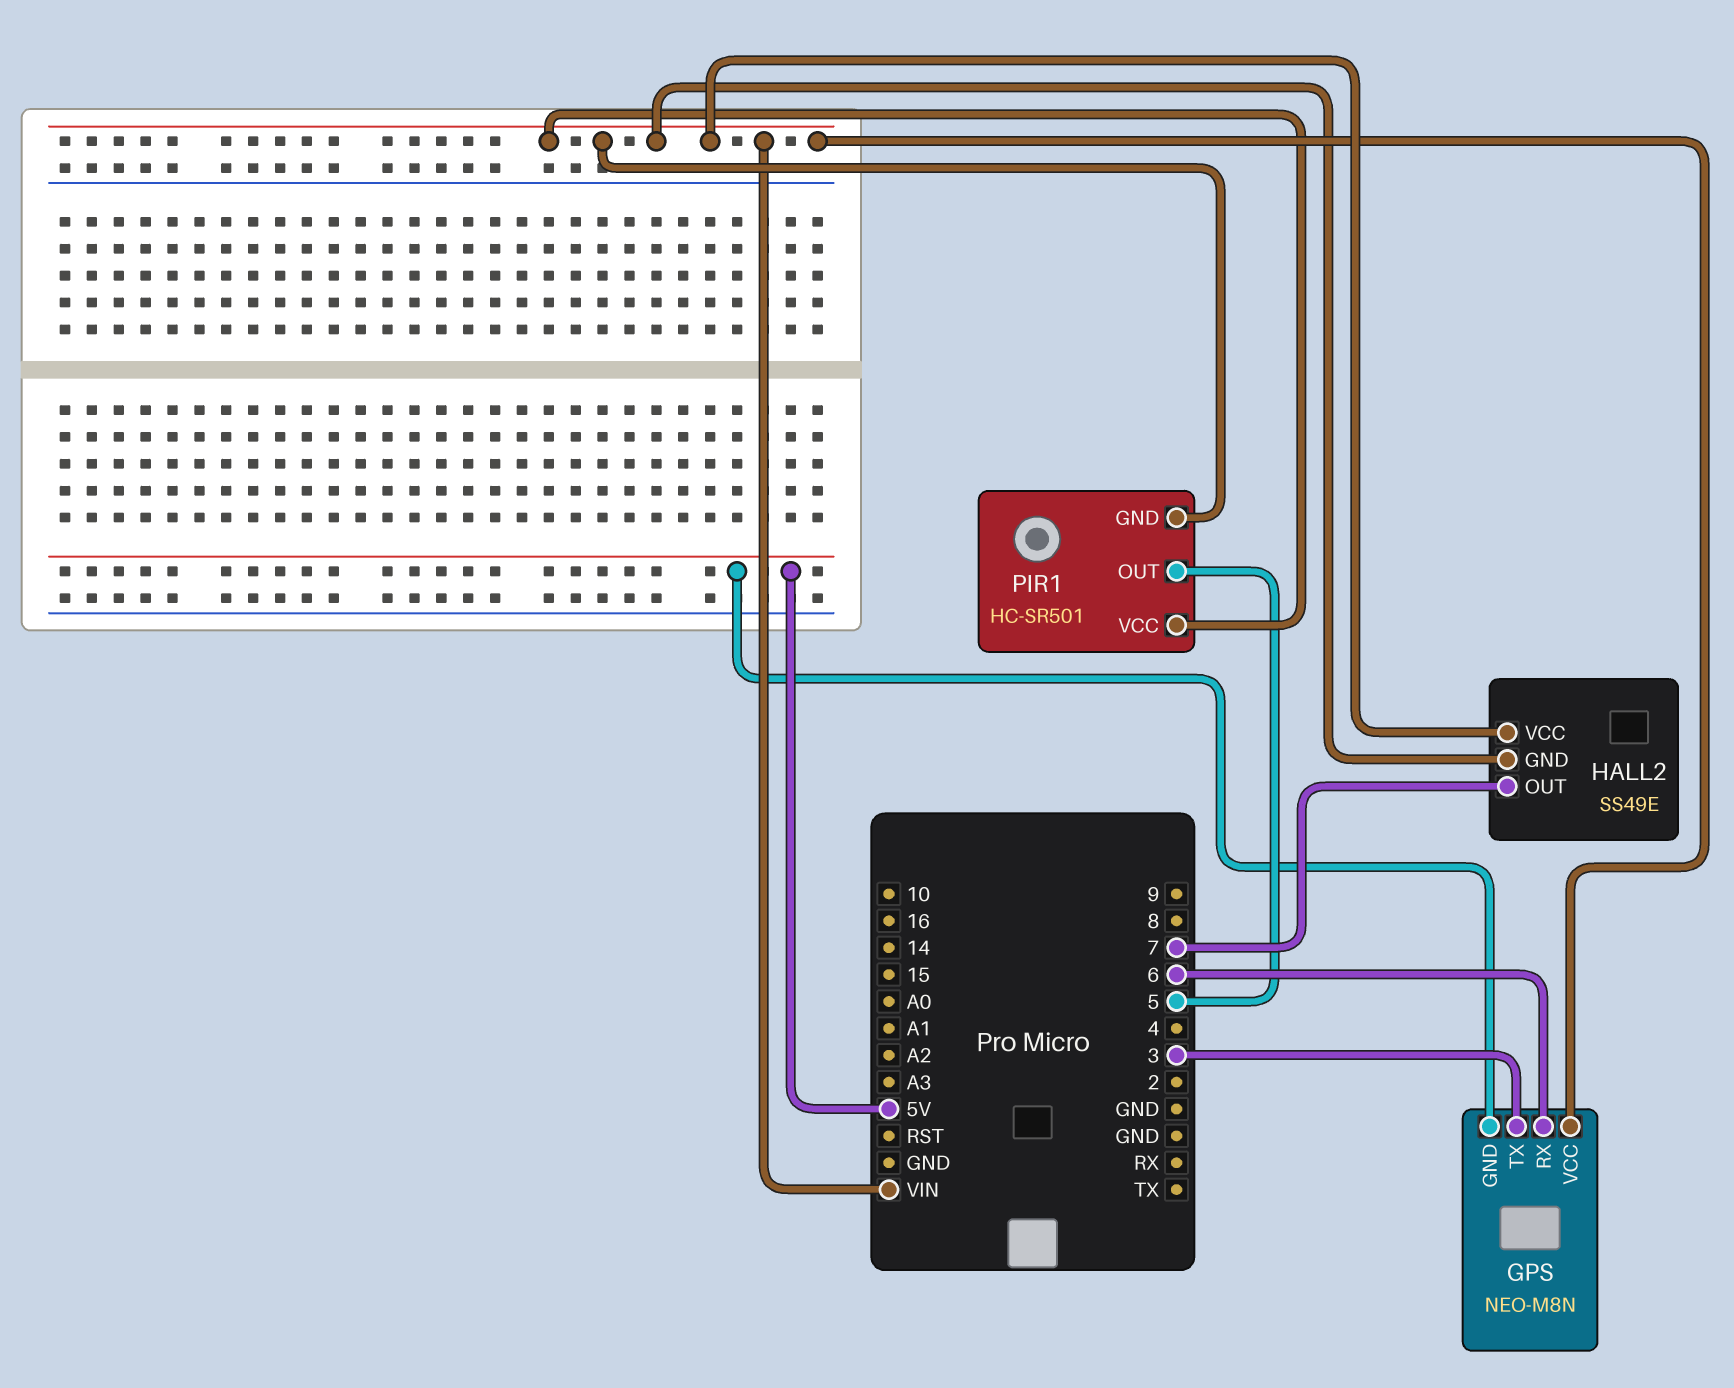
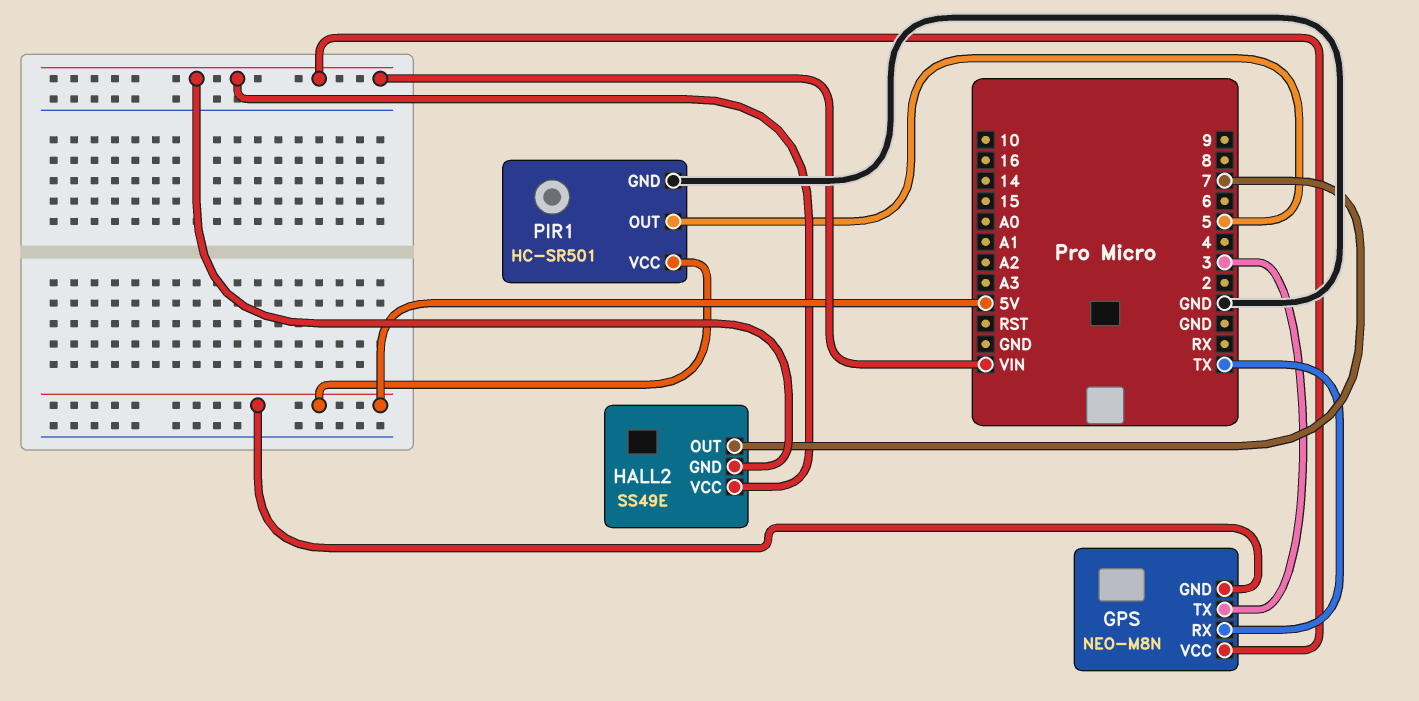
GPS pin RX: 6 -> TX
PIR1 pin GND: VIN -> GND
PIR1 pin VCC: VIN -> 5V

